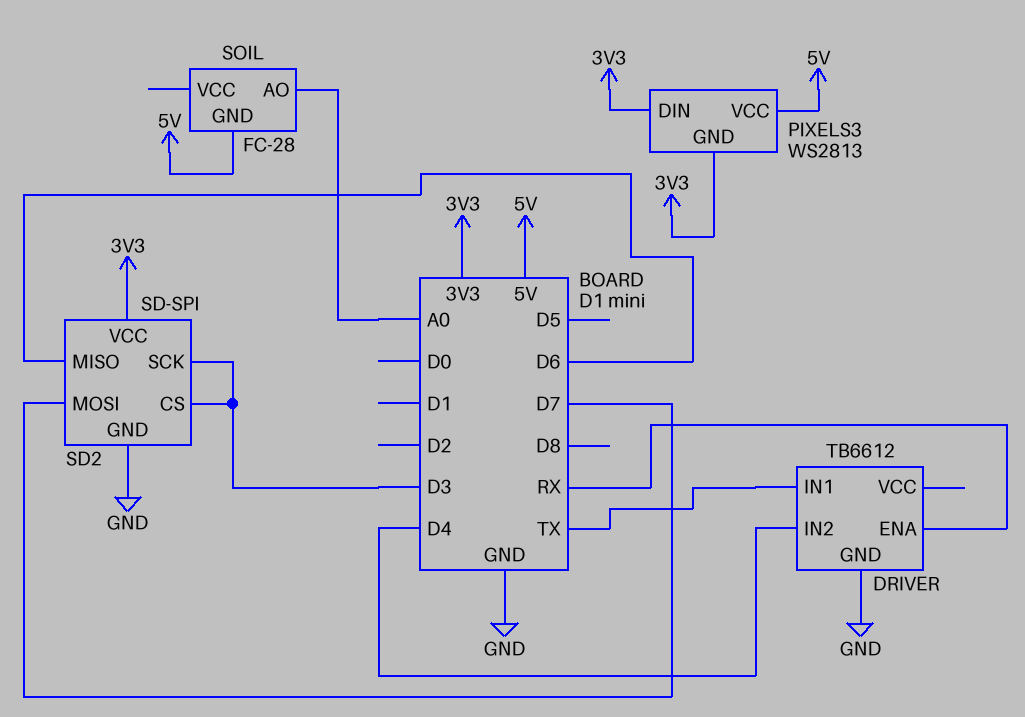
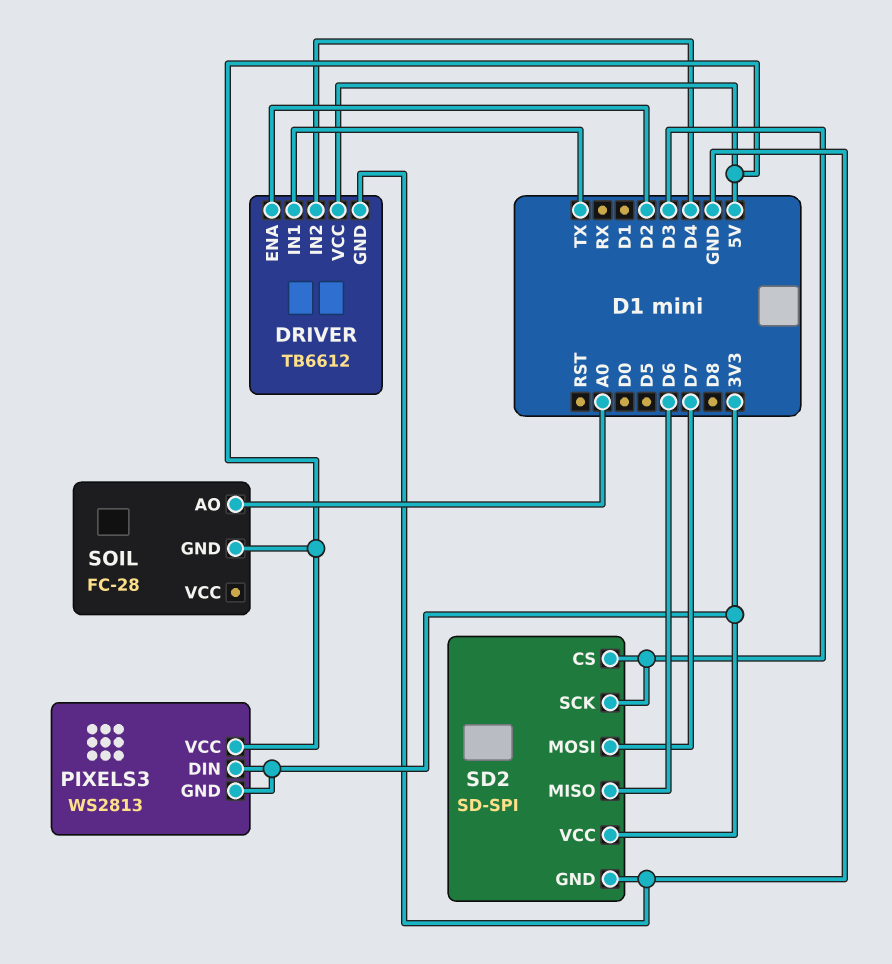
DRIVER pin ENA: RX -> D2
DRIVER pin VCC: none -> 5V

